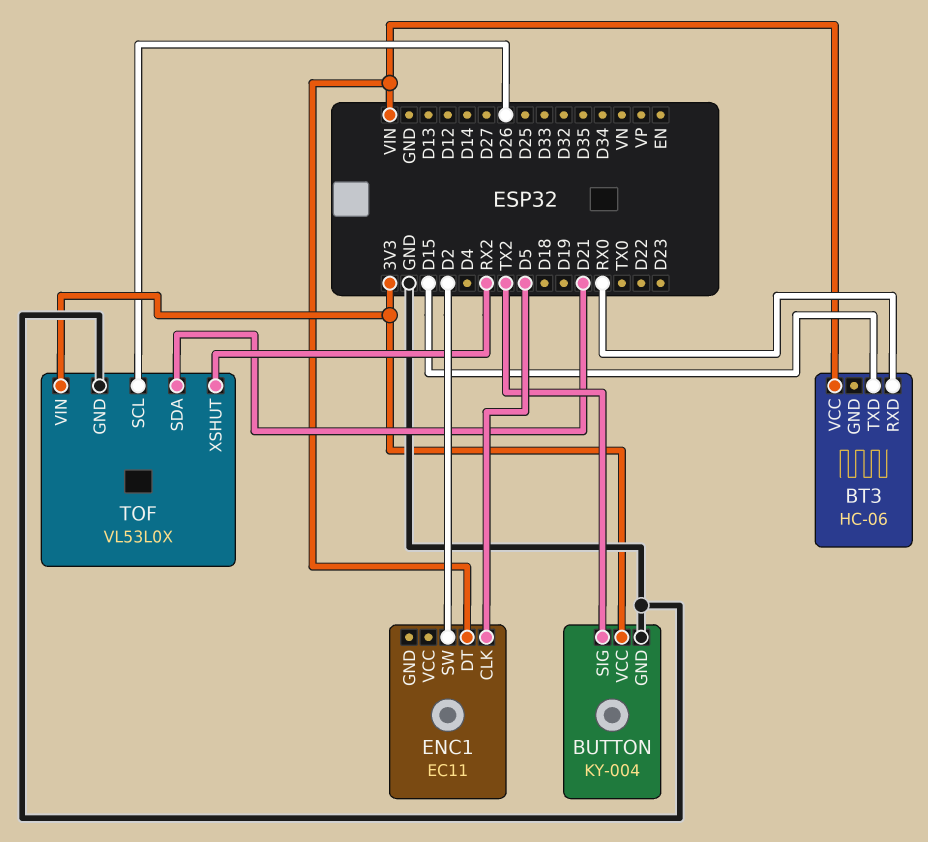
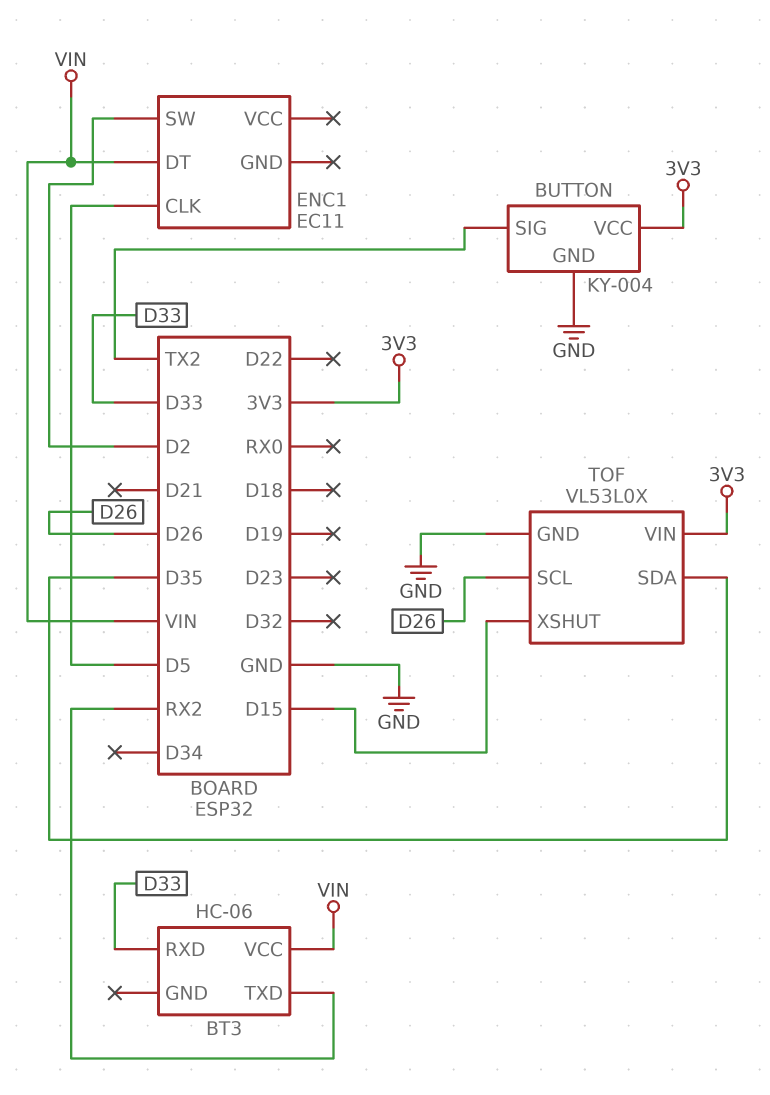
BT3 pin RXD: RX0 -> D33
BT3 pin TXD: D15 -> RX2
TOF pin SDA: D21 -> D35
TOF pin XSHUT: RX2 -> D15

